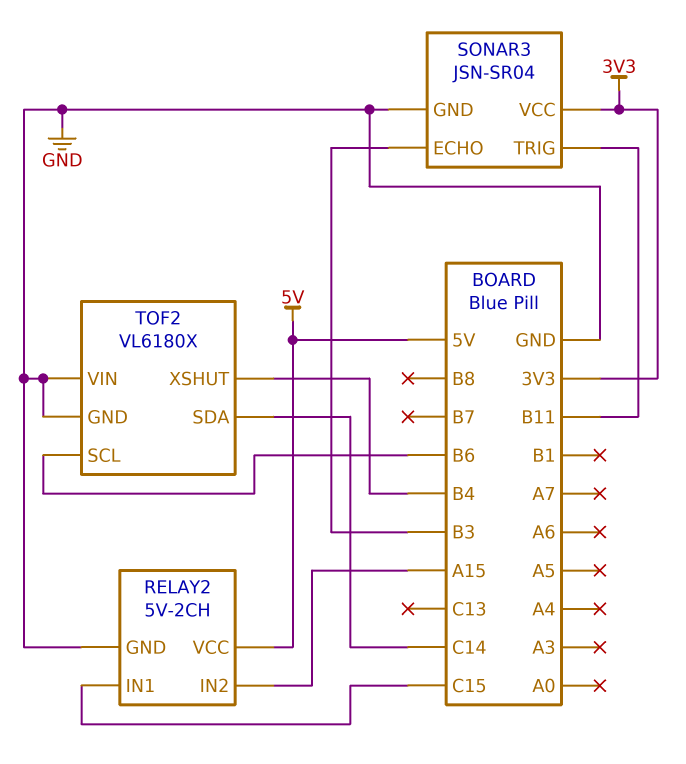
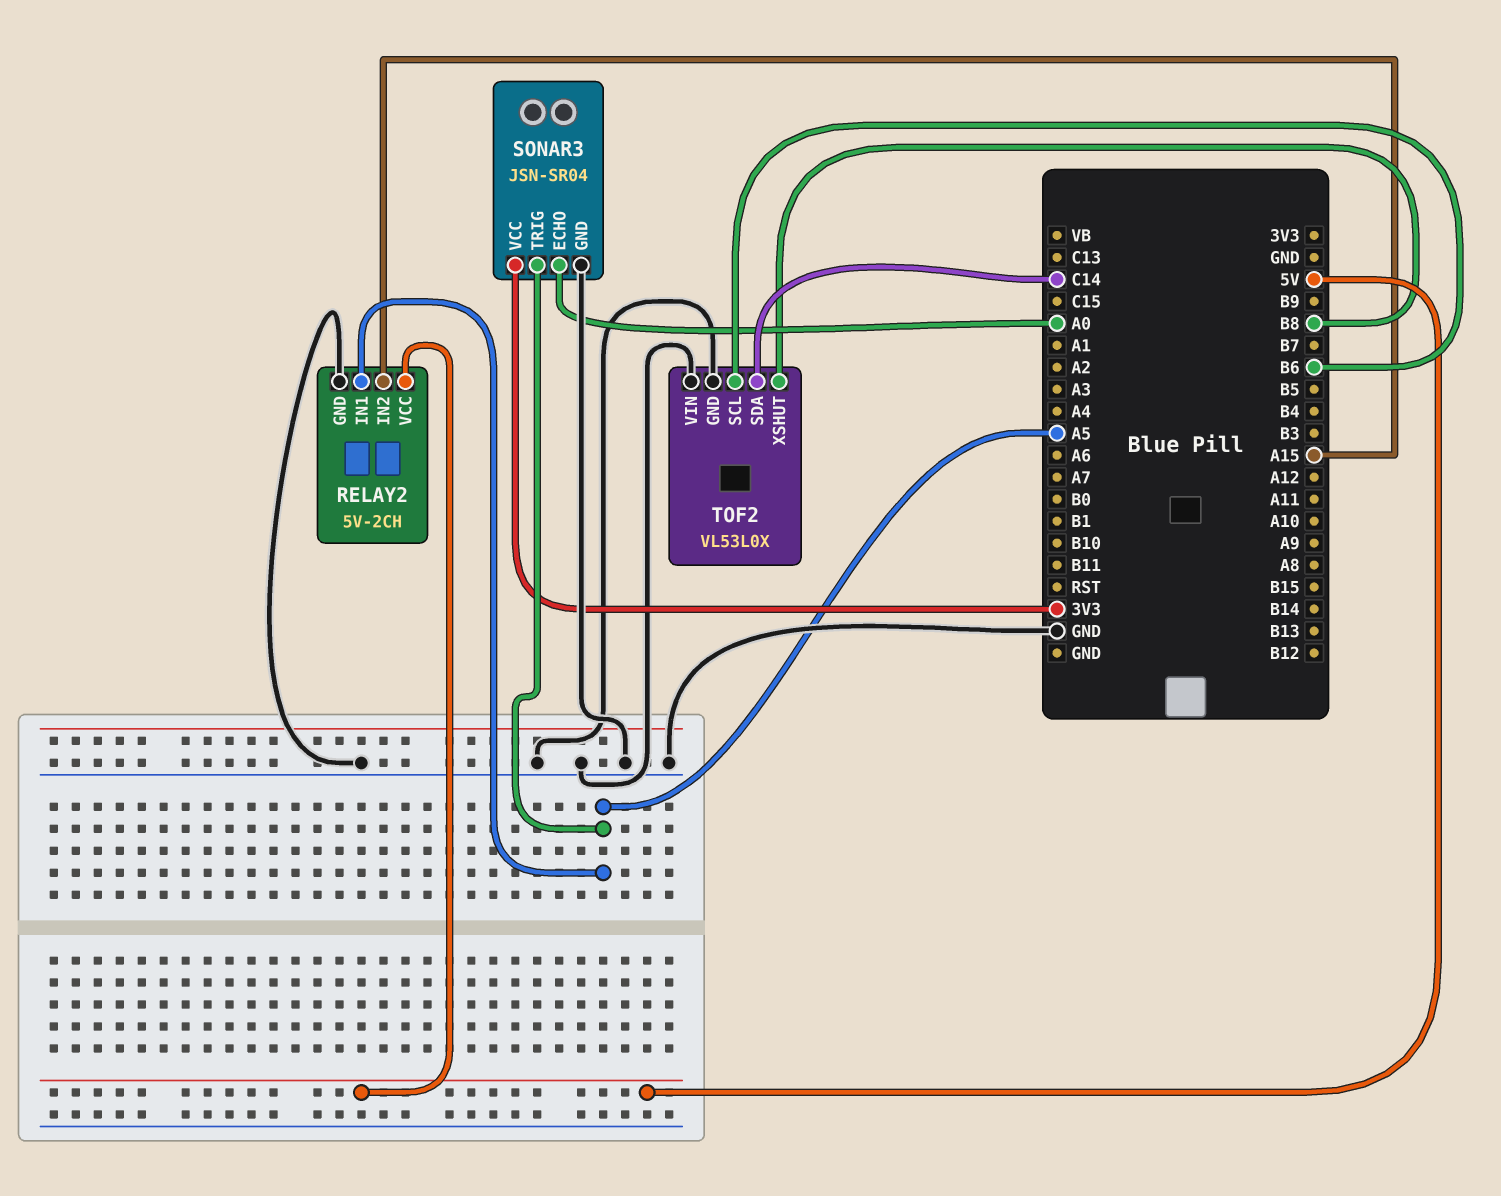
RELAY2 pin IN1: C15 -> A5
SONAR3 pin ECHO: B3 -> A0
SONAR3 pin TRIG: B11 -> A5
TOF2: VL6180X -> VL53L0X
TOF2 pin XSHUT: B4 -> B8

